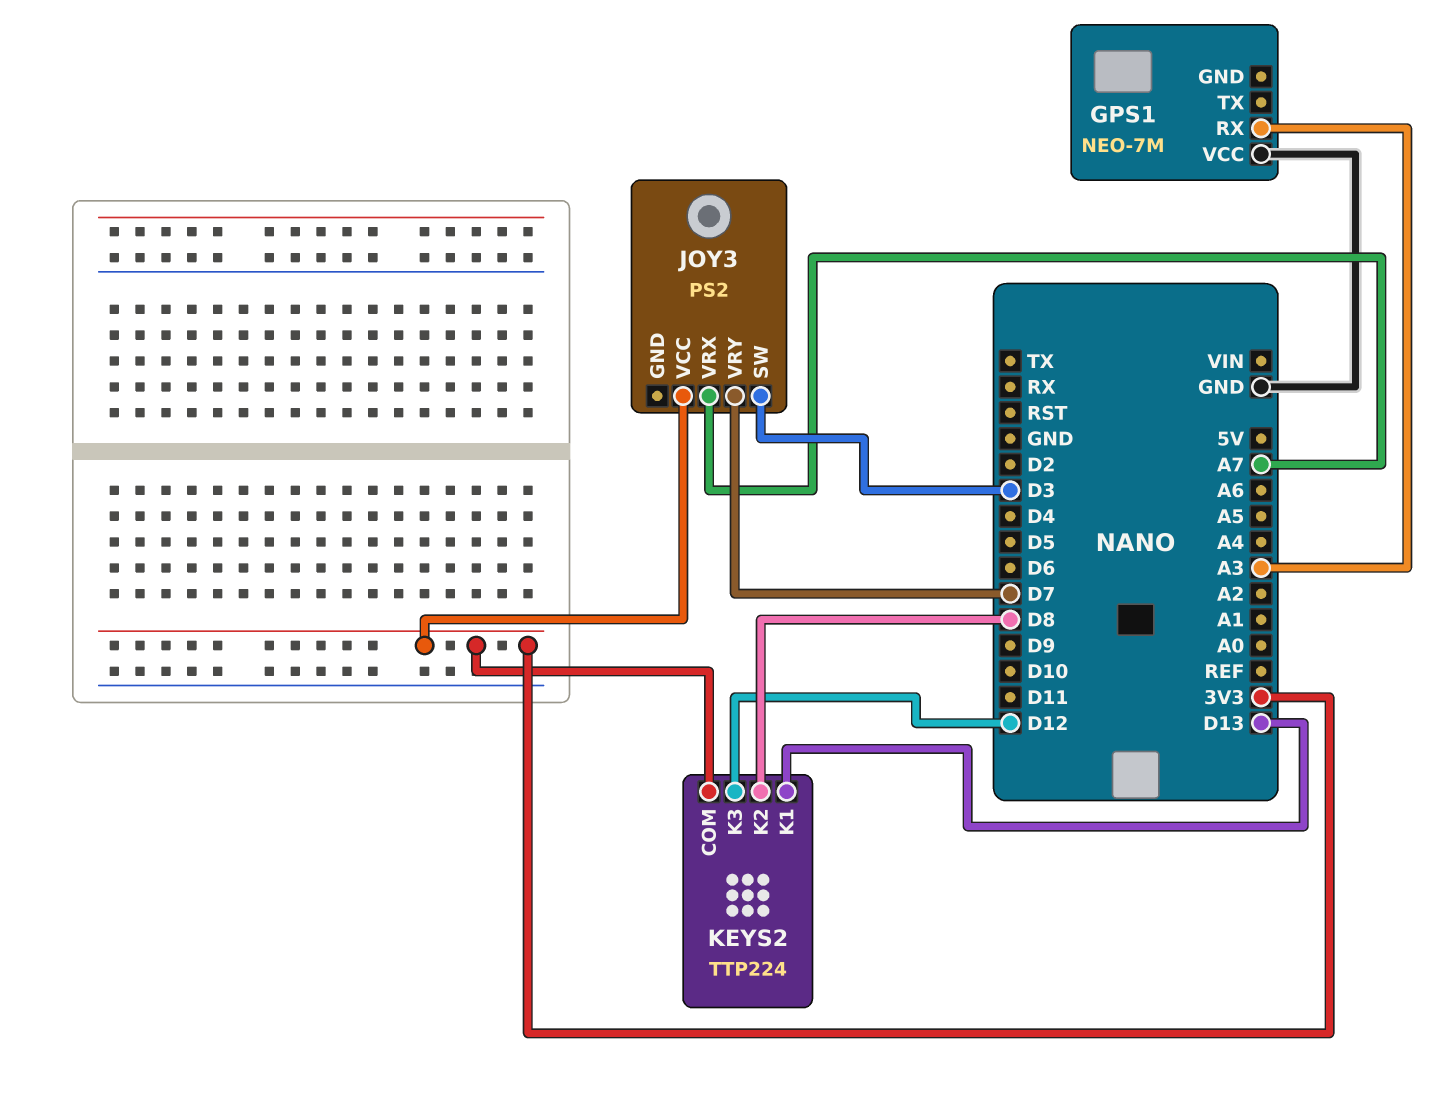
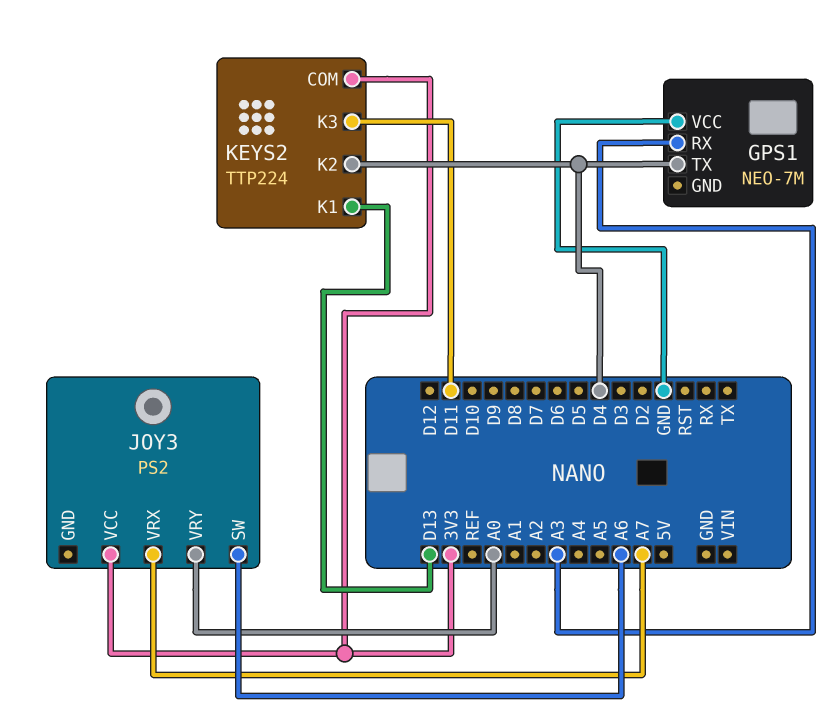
GPS1 pin TX: none -> D4
JOY3 pin SW: D3 -> A6
JOY3 pin VRY: D7 -> A0
KEYS2 pin K2: D8 -> D4
KEYS2 pin K3: D12 -> D11

